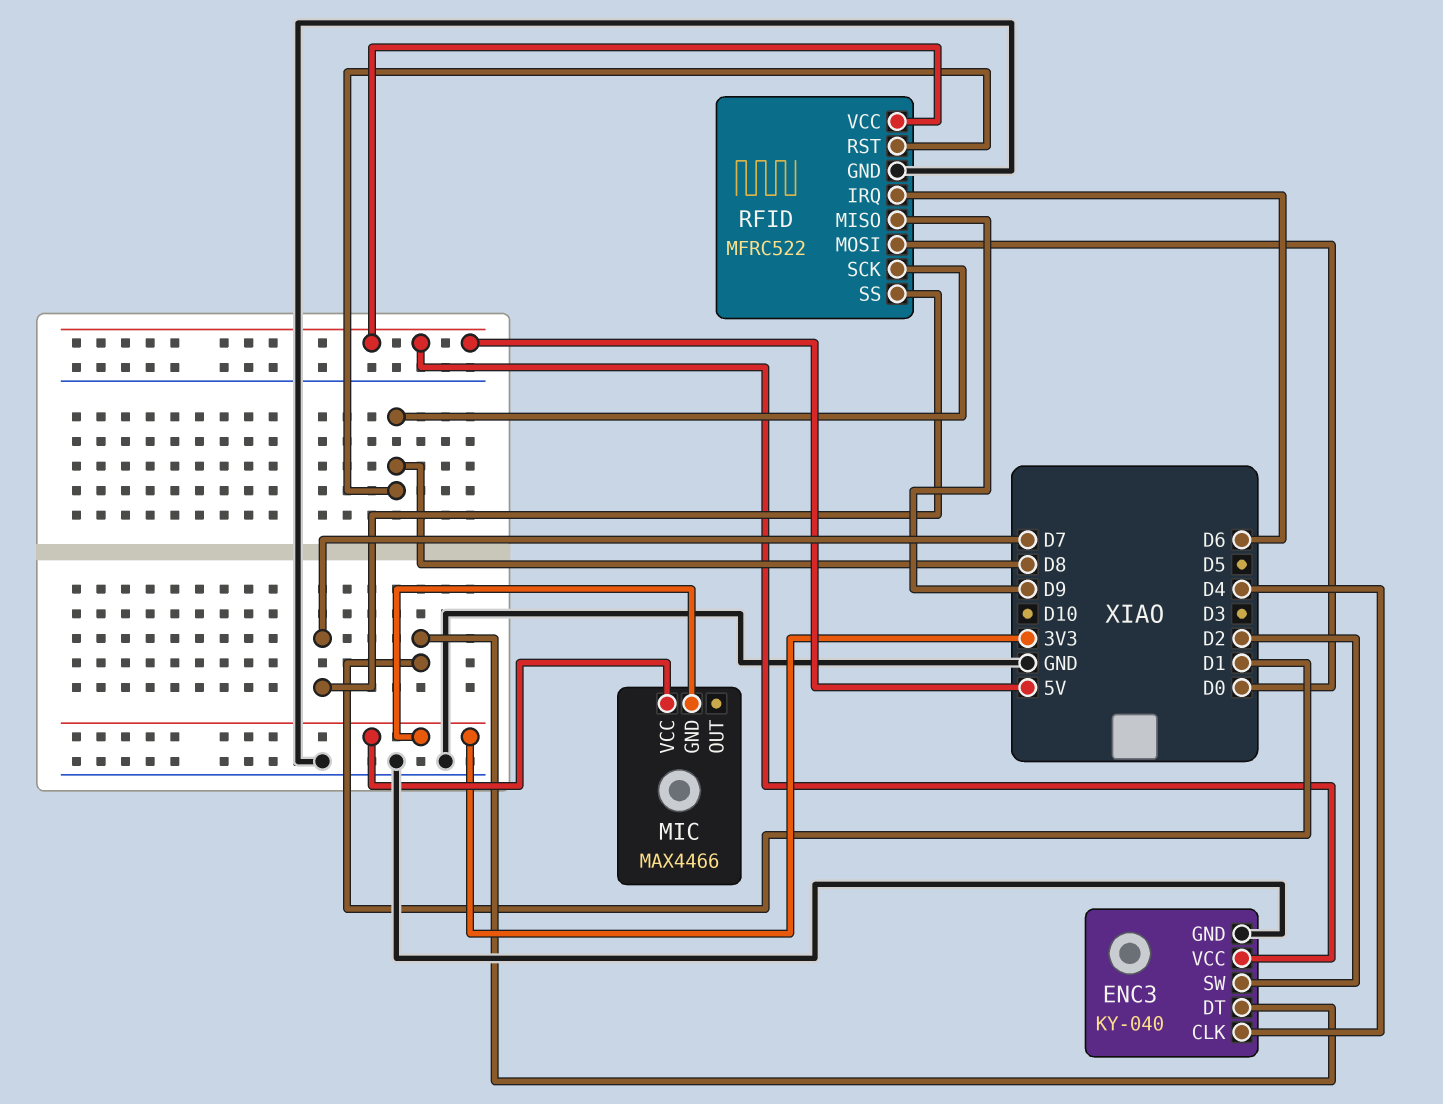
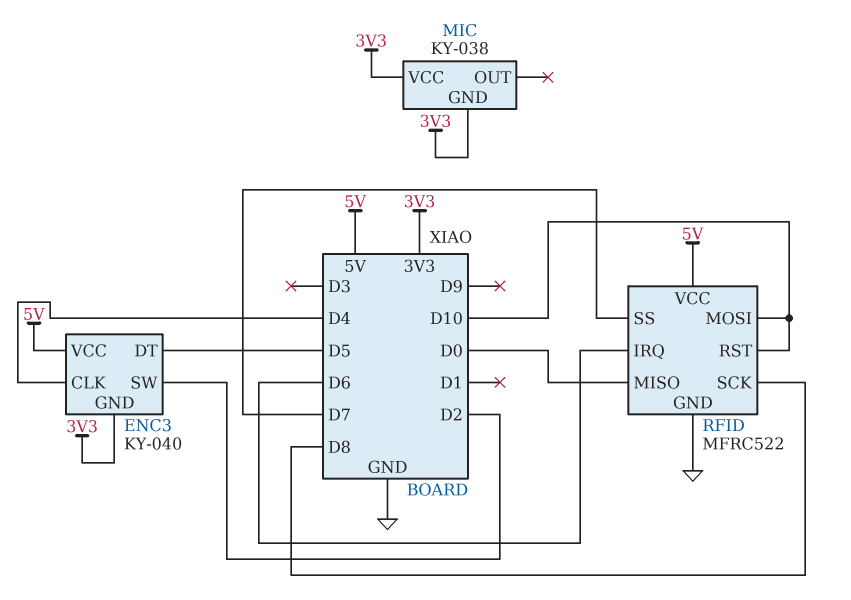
ENC3 pin DT: D1 -> D5
ENC3 pin GND: GND -> 3V3
MIC: MAX4466 -> KY-038
RFID pin MISO: D9 -> D0
RFID pin MOSI: D0 -> D10
RFID pin RST: D8 -> D10

